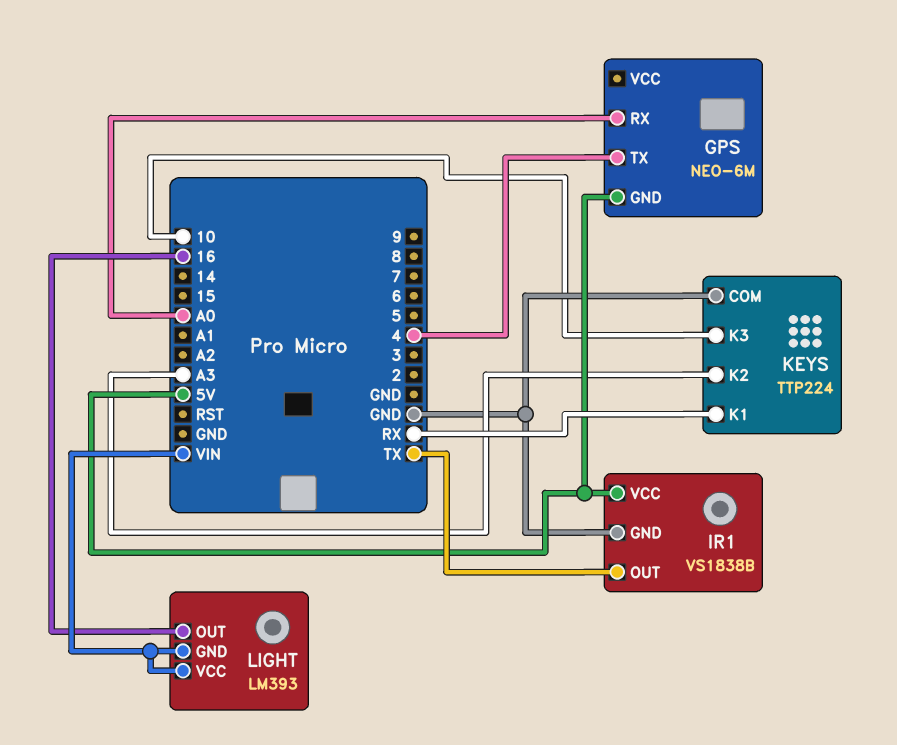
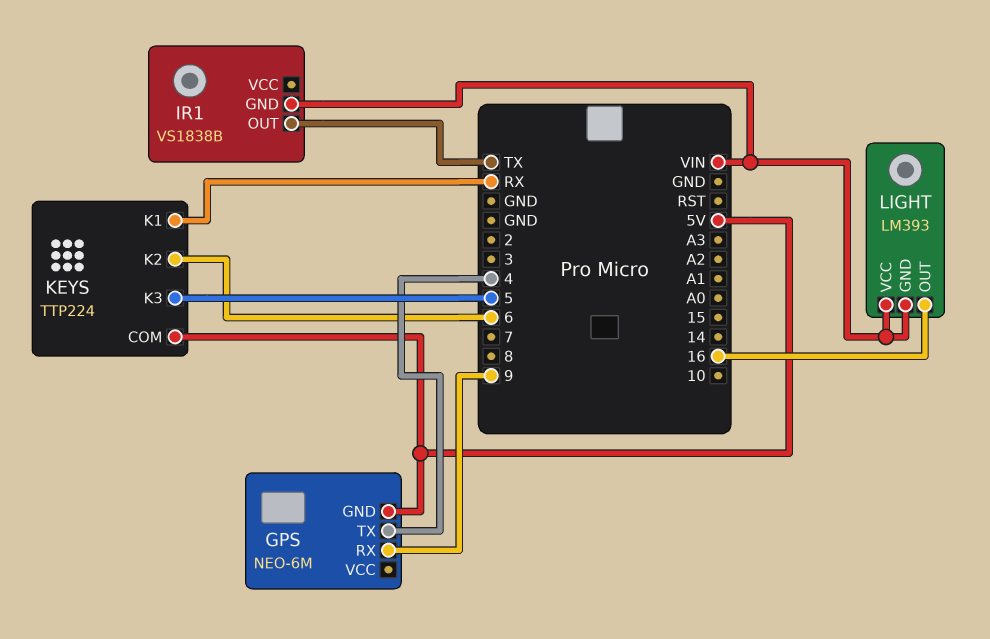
GPS pin RX: A0 -> 9
IR1 pin GND: GND -> VIN
IR1 pin VCC: 5V -> none
KEYS pin COM: GND -> 5V
KEYS pin K2: A3 -> 6
KEYS pin K3: 10 -> 5

